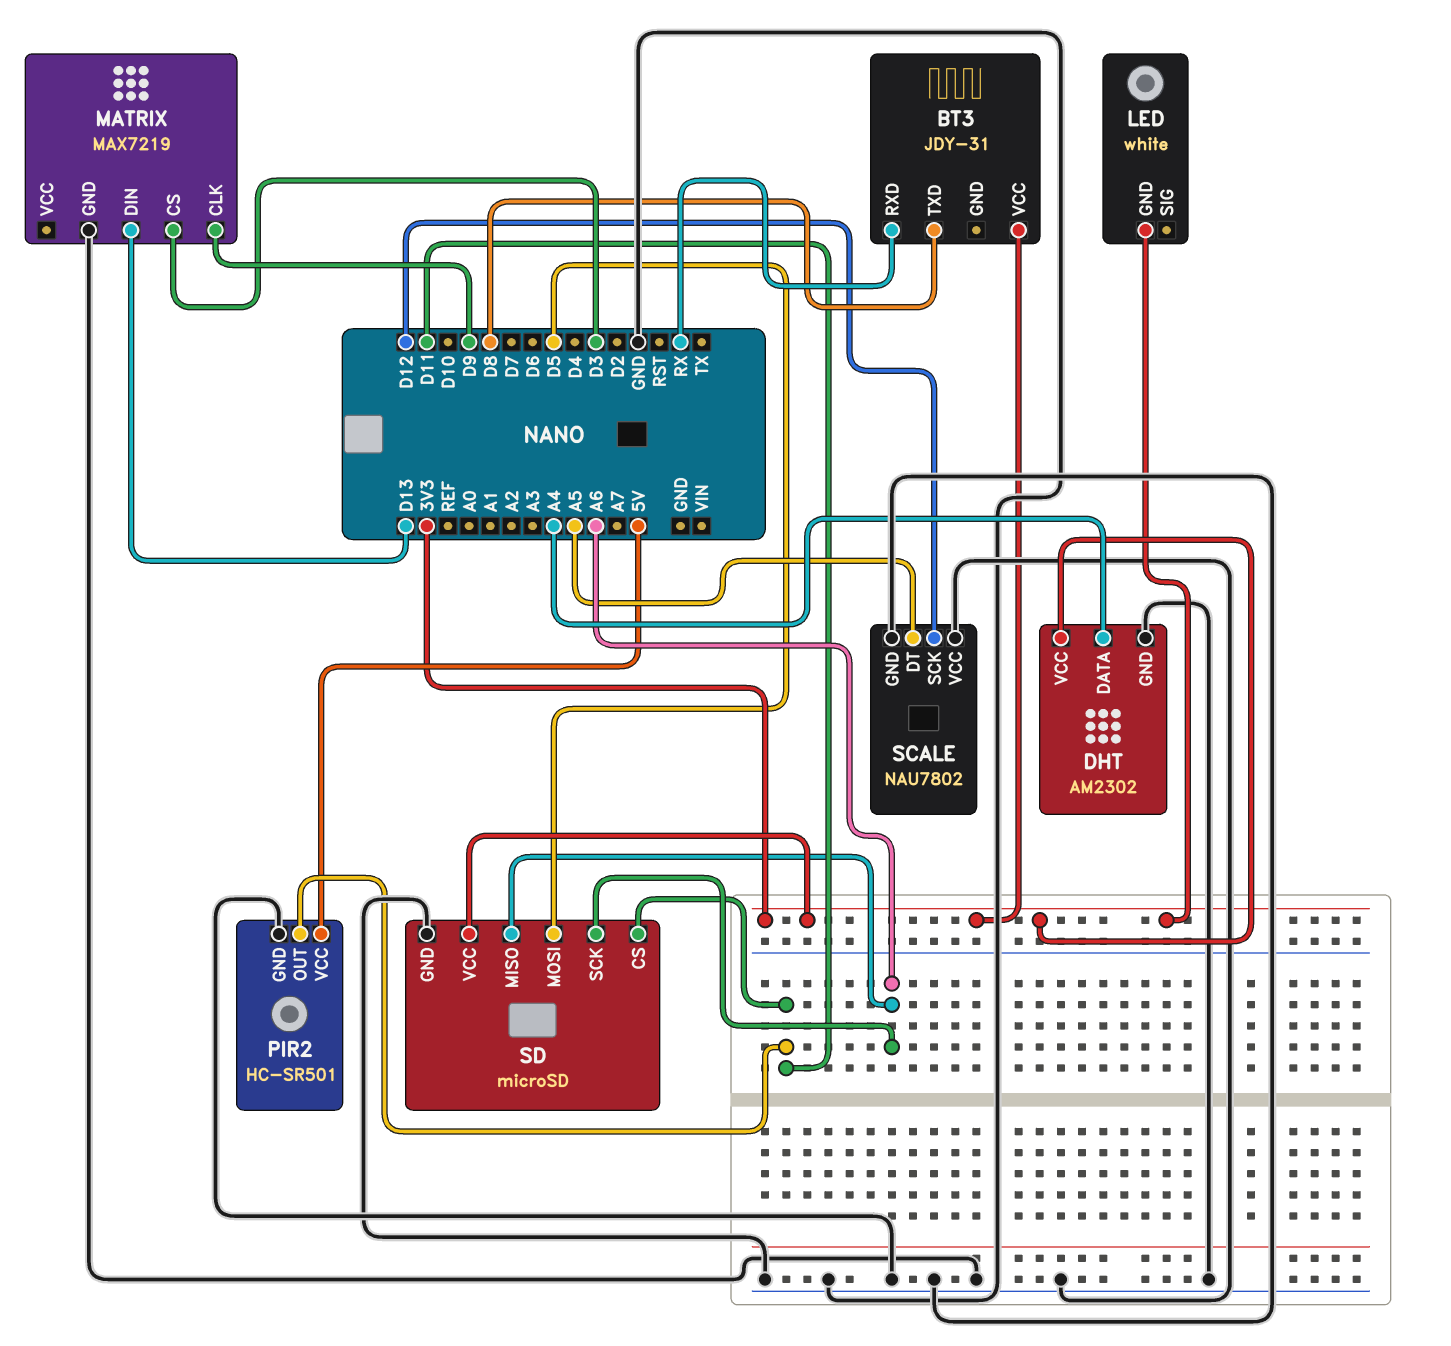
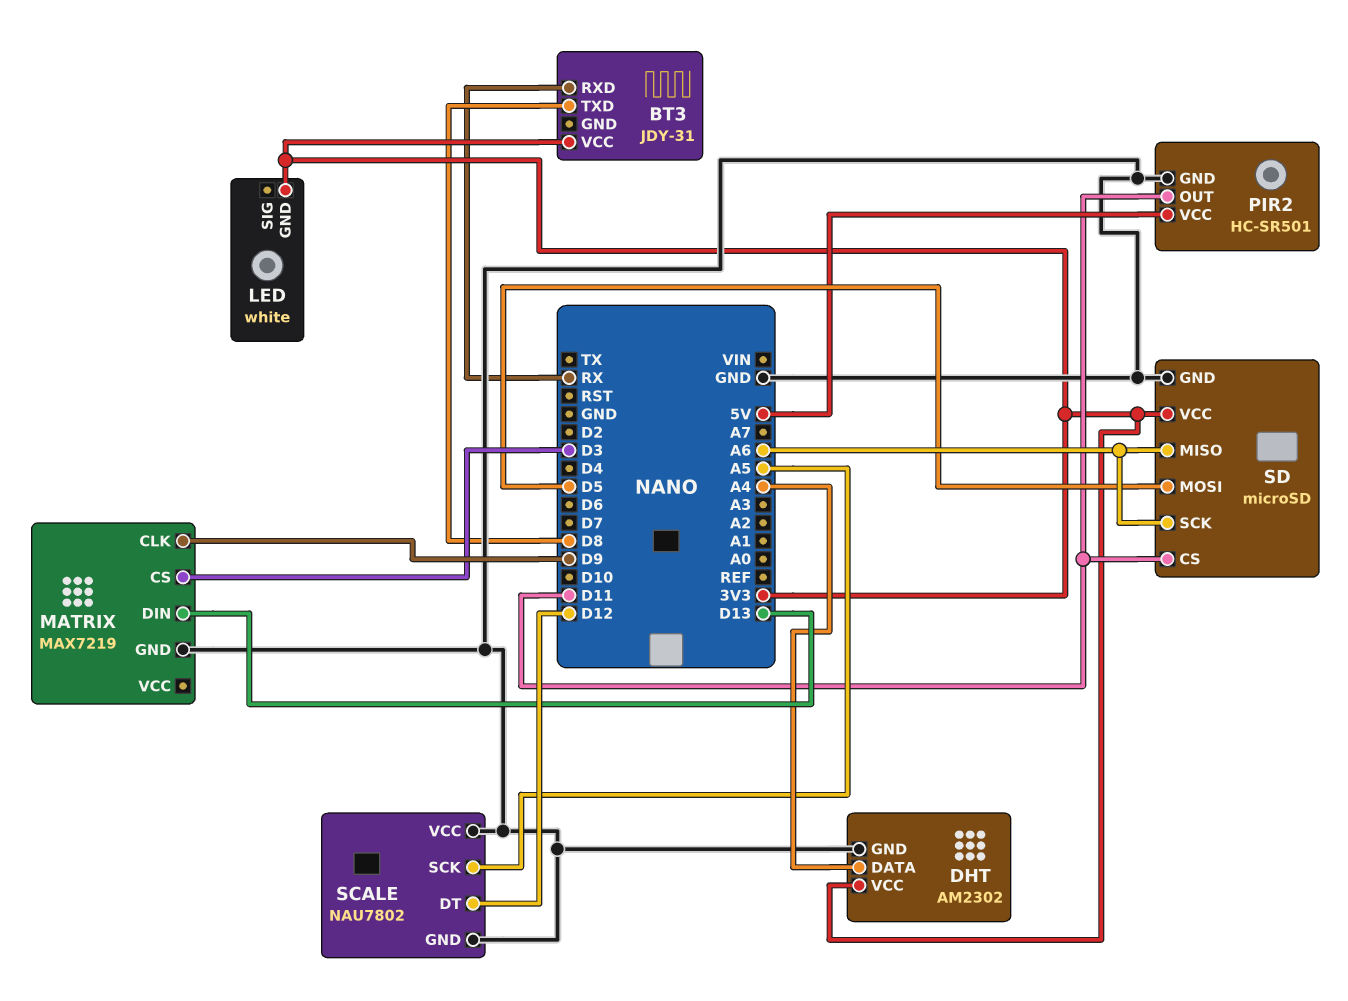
SCALE pin DT: A5 -> D12
SCALE pin SCK: D12 -> A5

